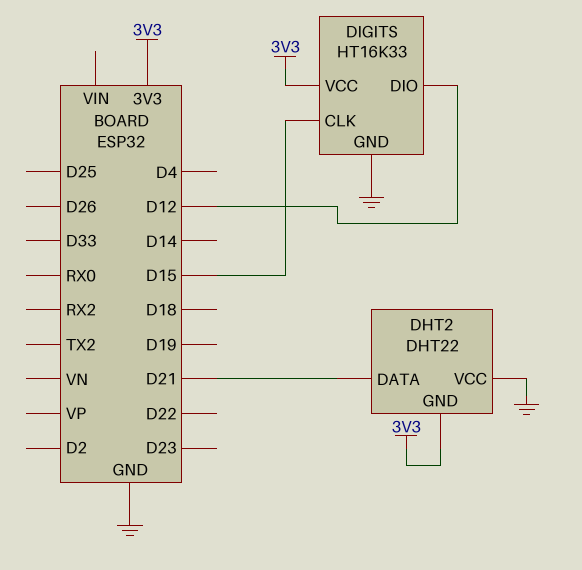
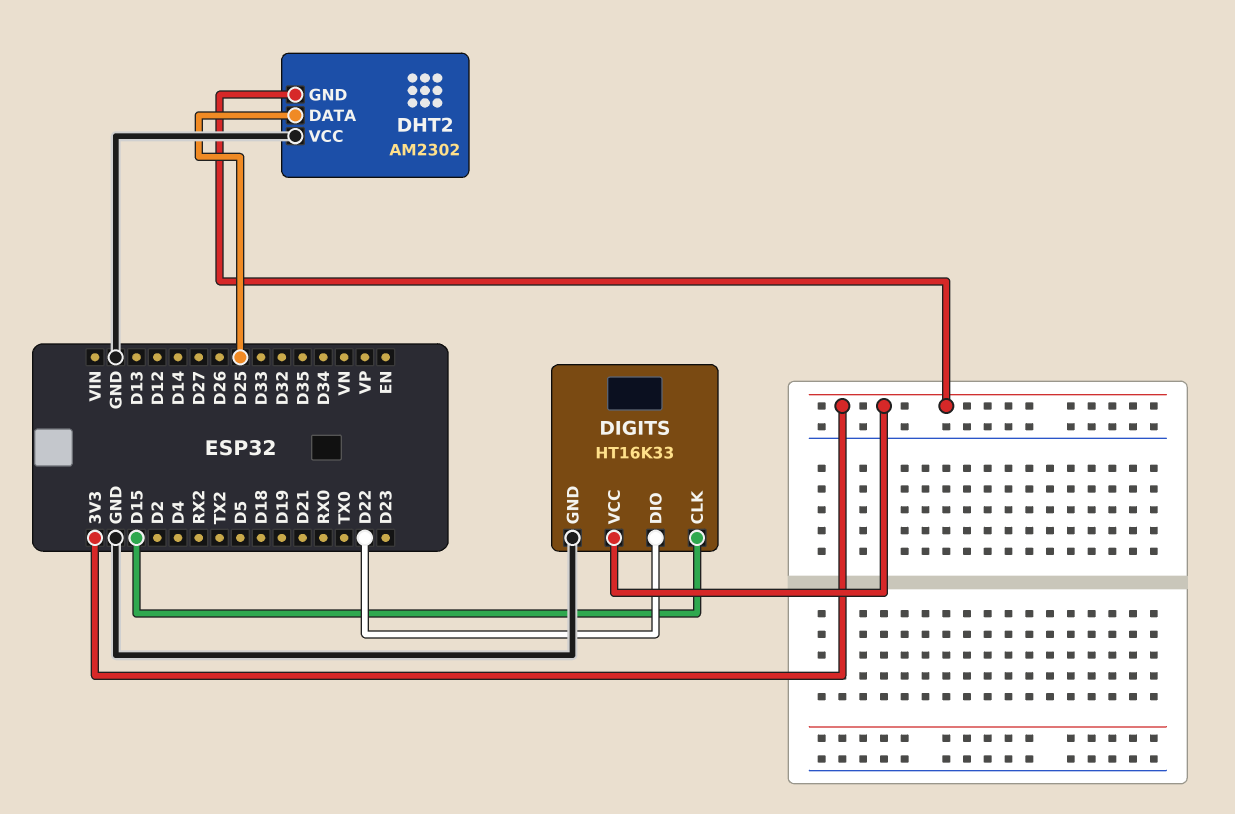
DHT2: DHT22 -> AM2302
DHT2 pin DATA: D21 -> D25
DIGITS pin DIO: D12 -> D22

